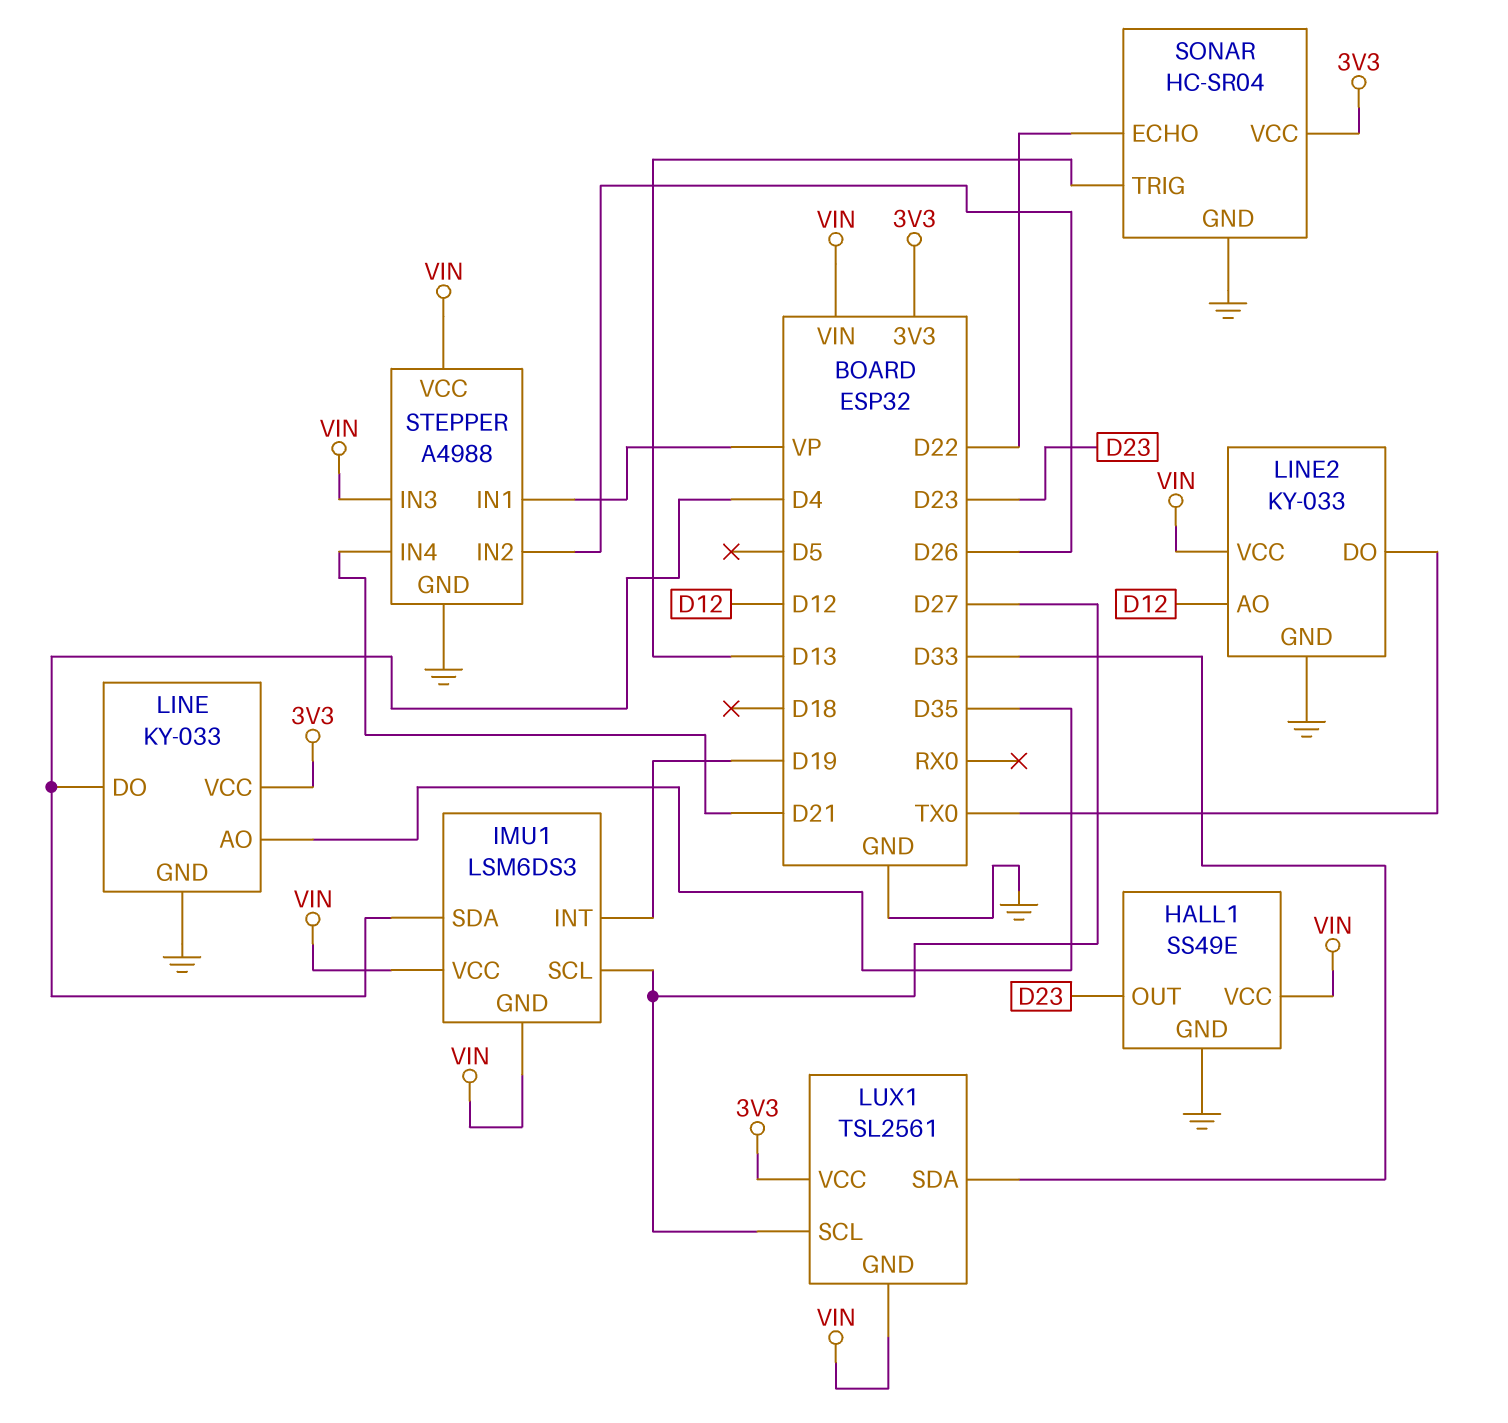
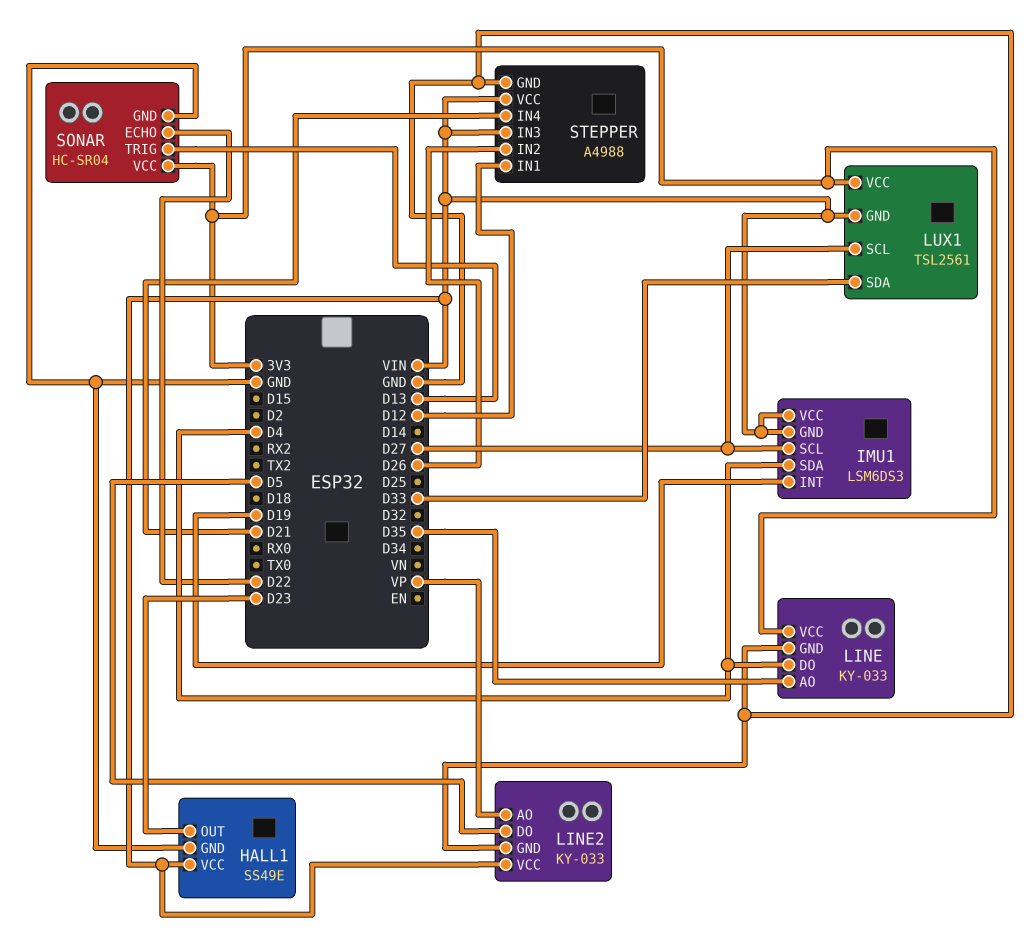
LINE2 pin AO: D12 -> VP
LINE2 pin DO: TX0 -> D5
STEPPER pin IN1: VP -> D12

